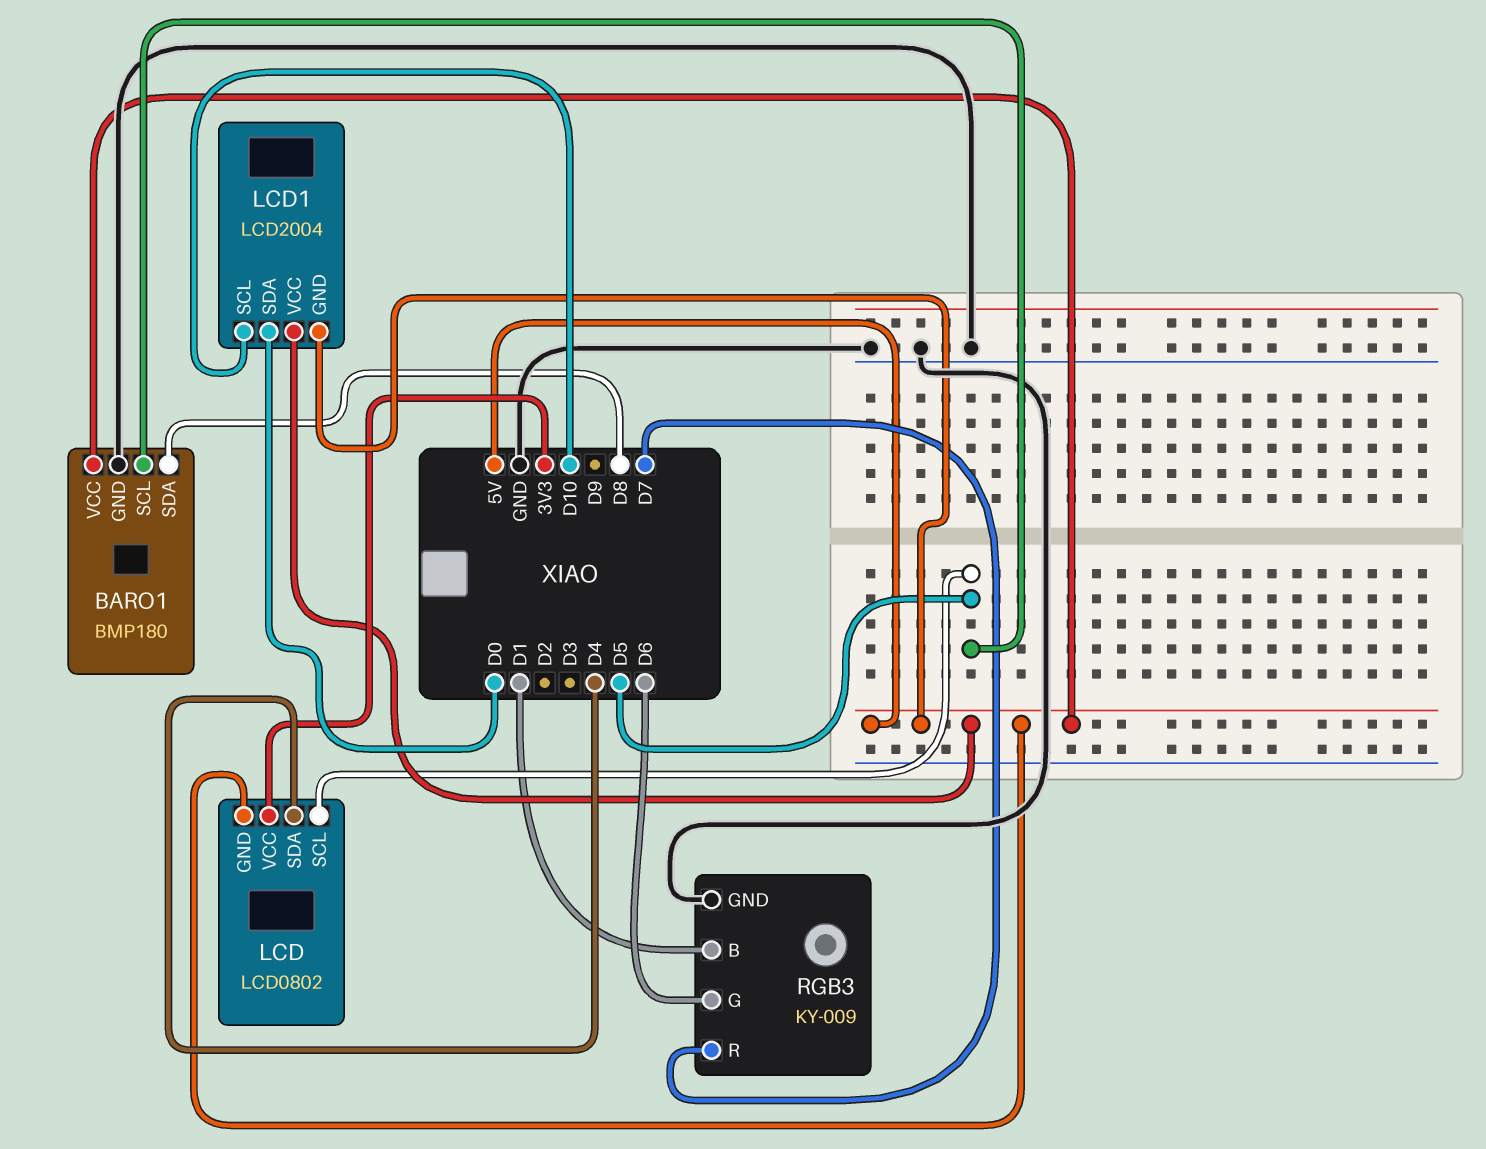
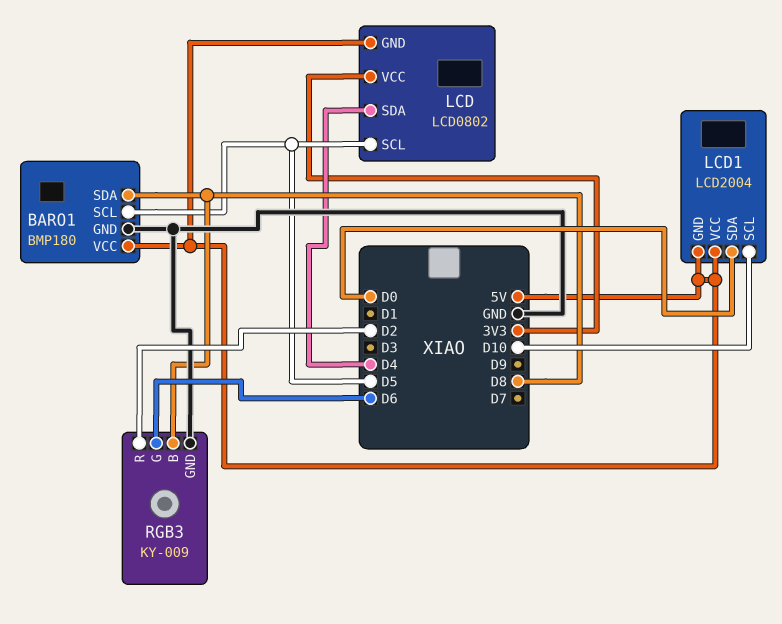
RGB3 pin B: D1 -> D8
RGB3 pin R: D7 -> D2

